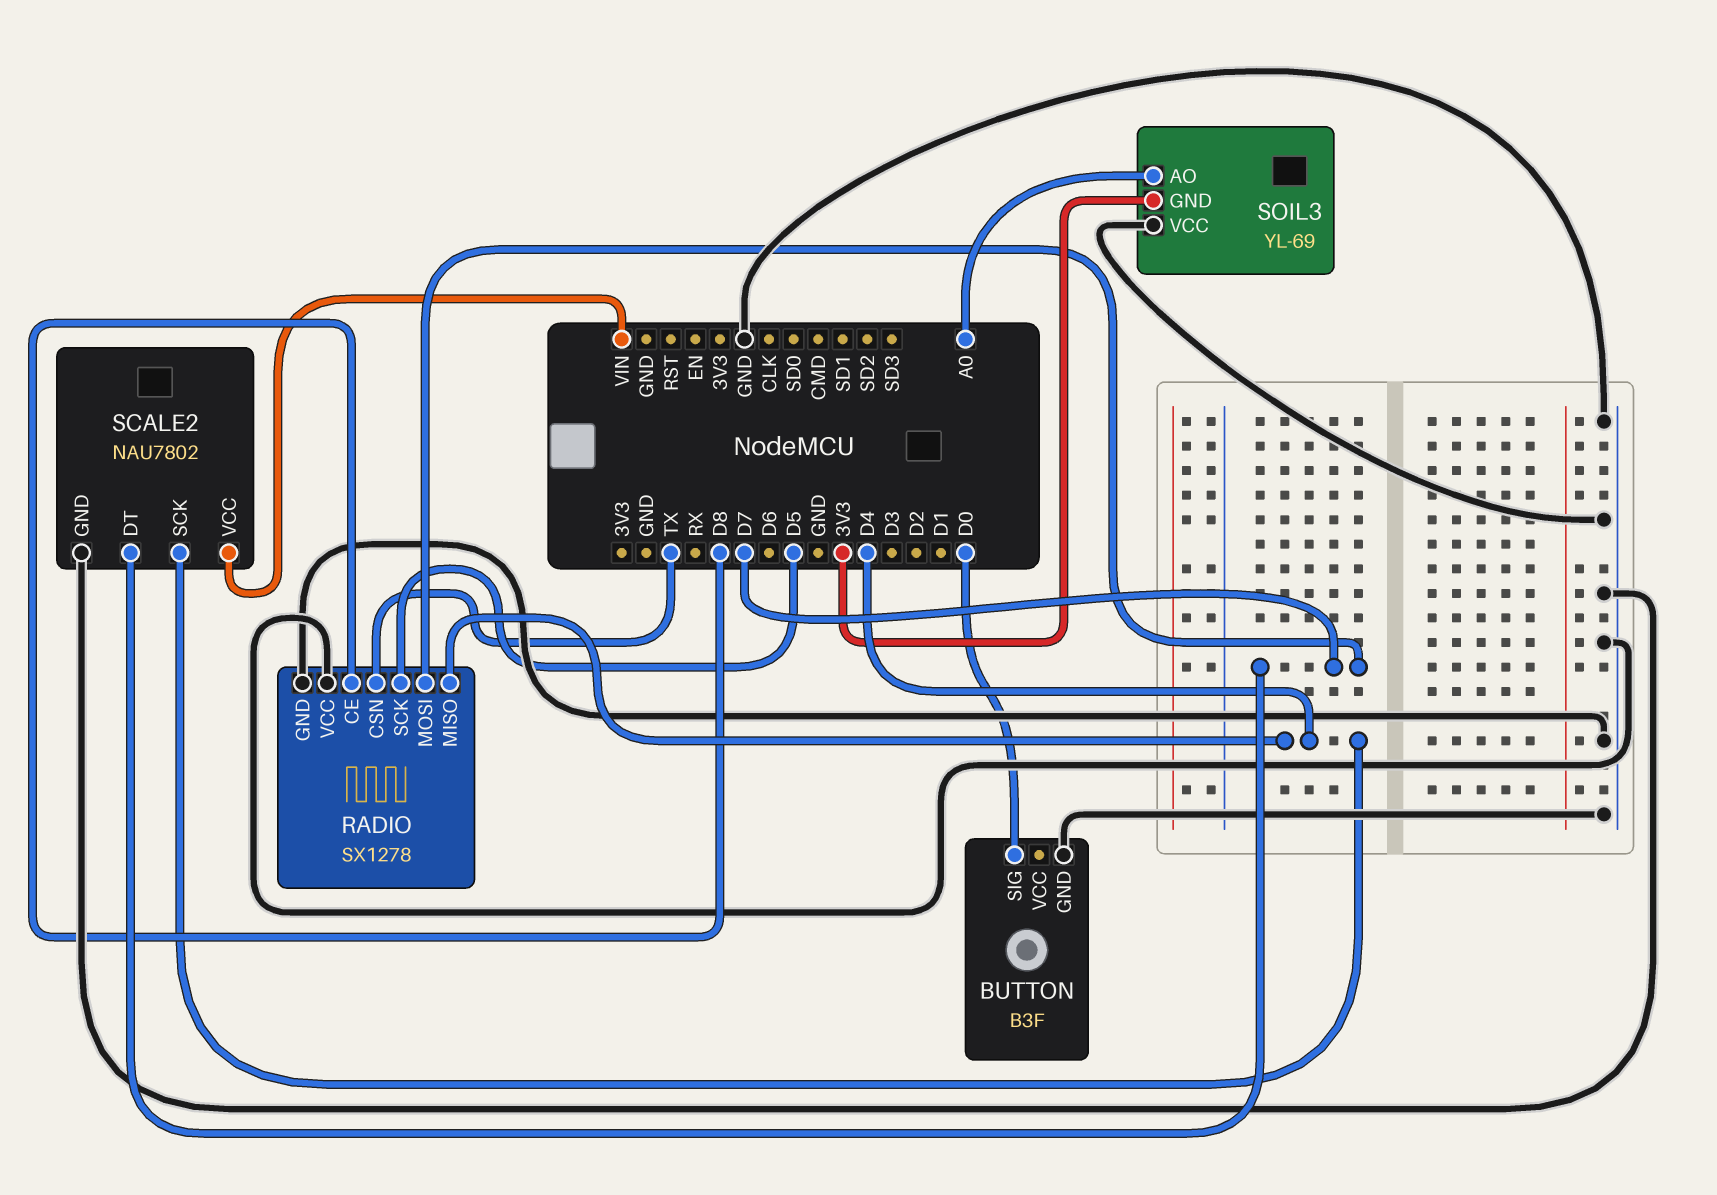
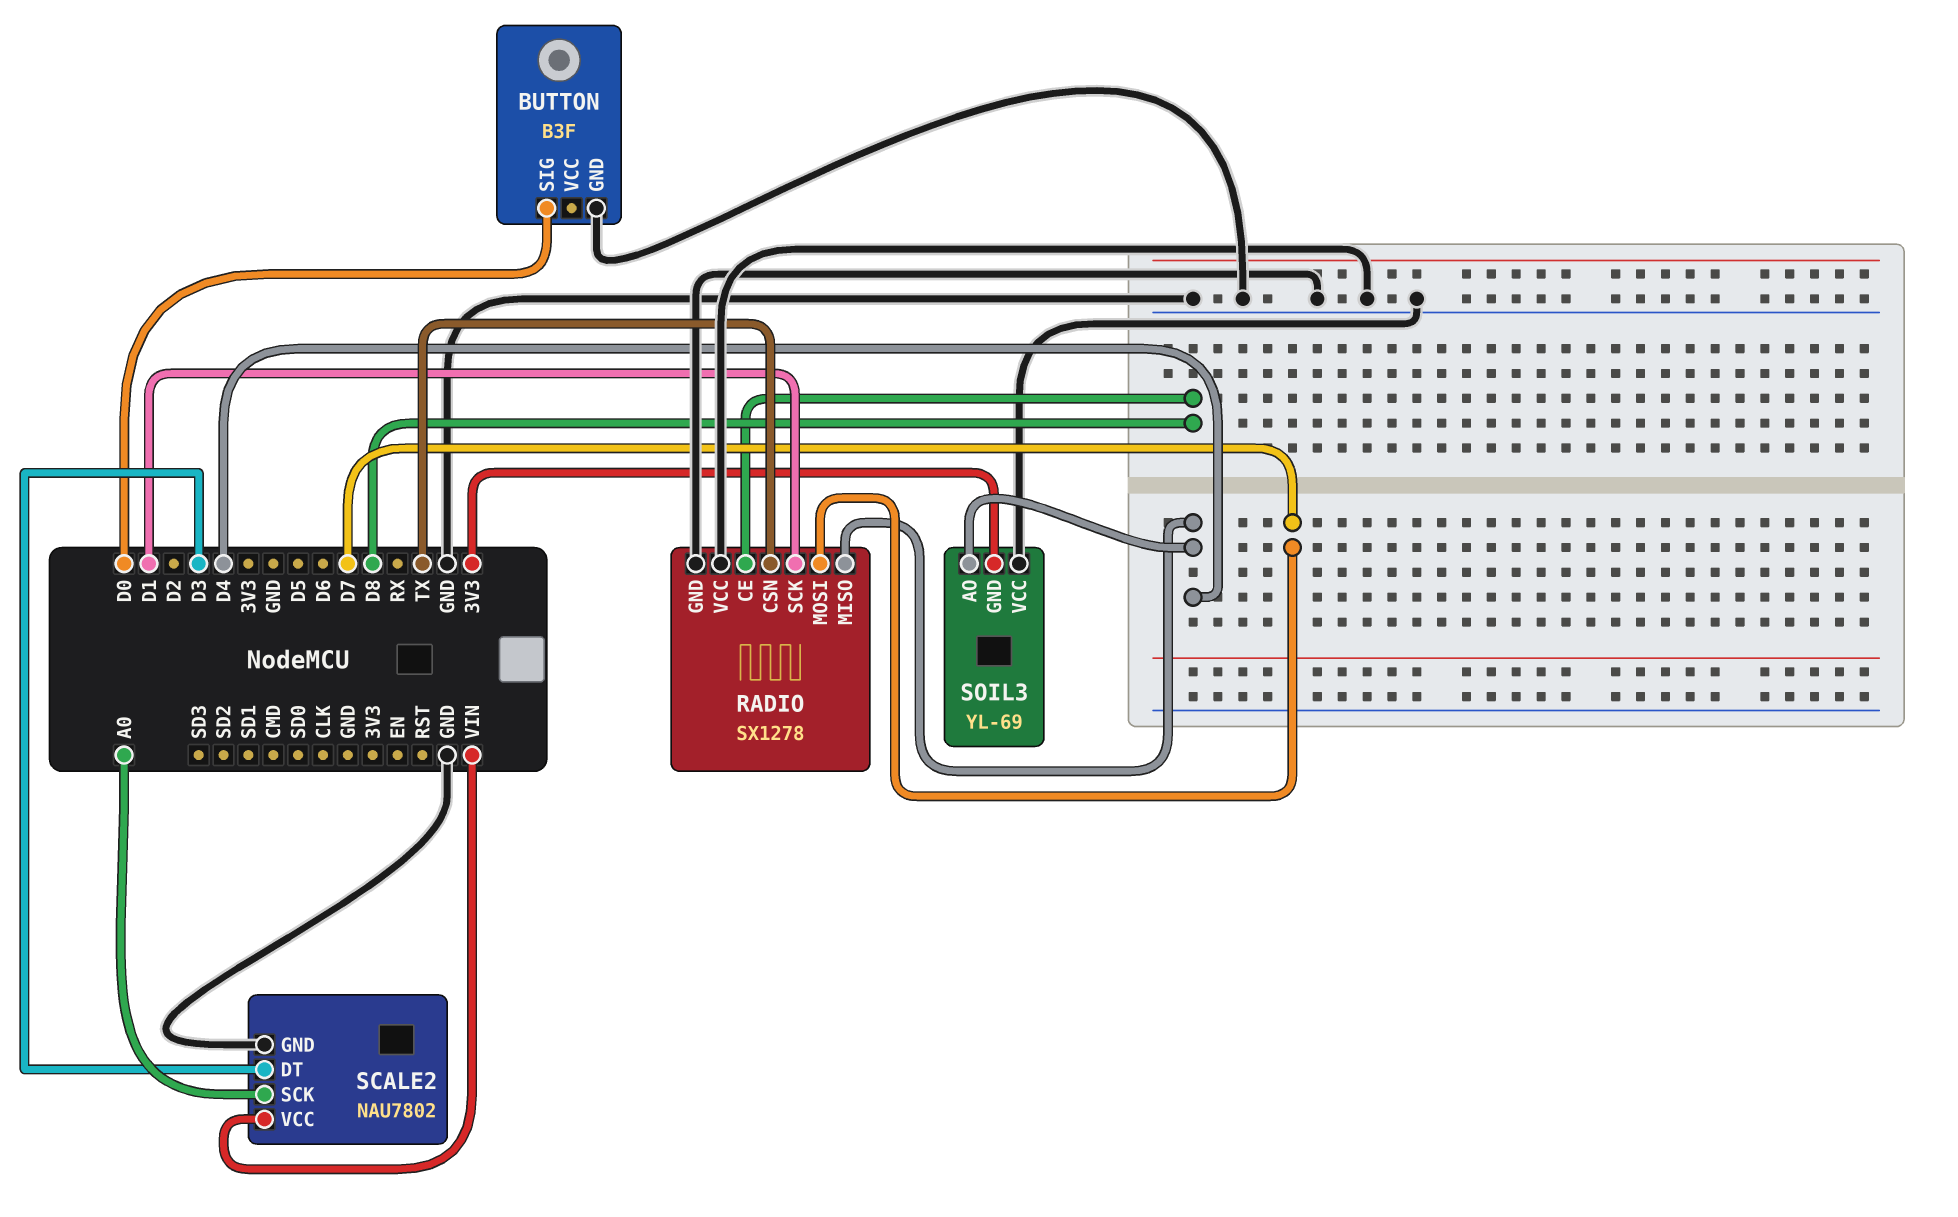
RADIO pin SCK: D5 -> D1
SCALE2 pin DT: D7 -> D3
SCALE2 pin SCK: D4 -> A0
SOIL3 pin AO: A0 -> D4

